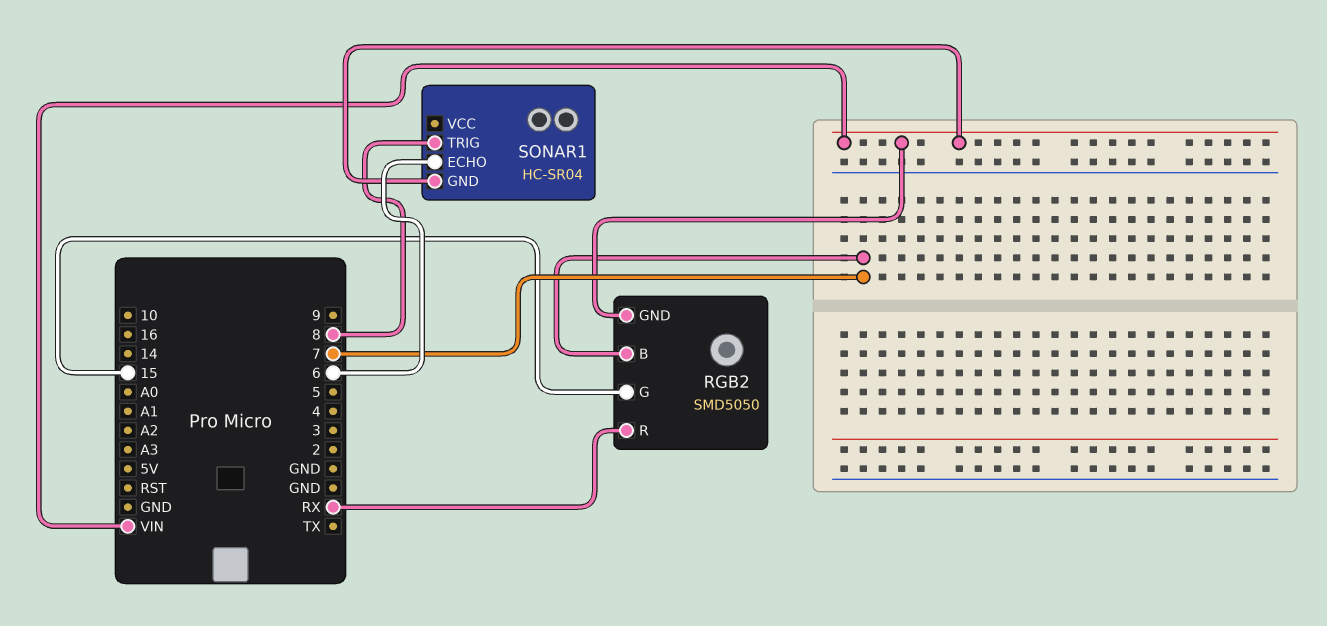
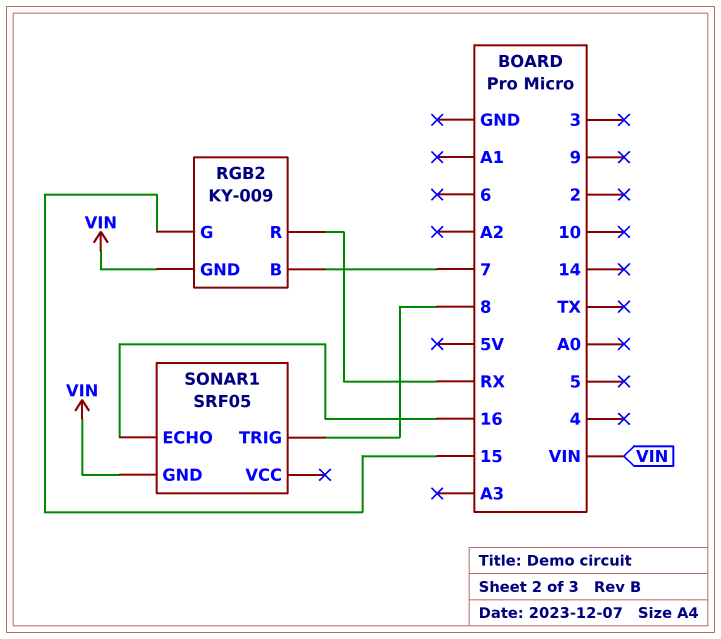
RGB2: SMD5050 -> KY-009
SONAR1: HC-SR04 -> SRF05
SONAR1 pin ECHO: 6 -> 16

